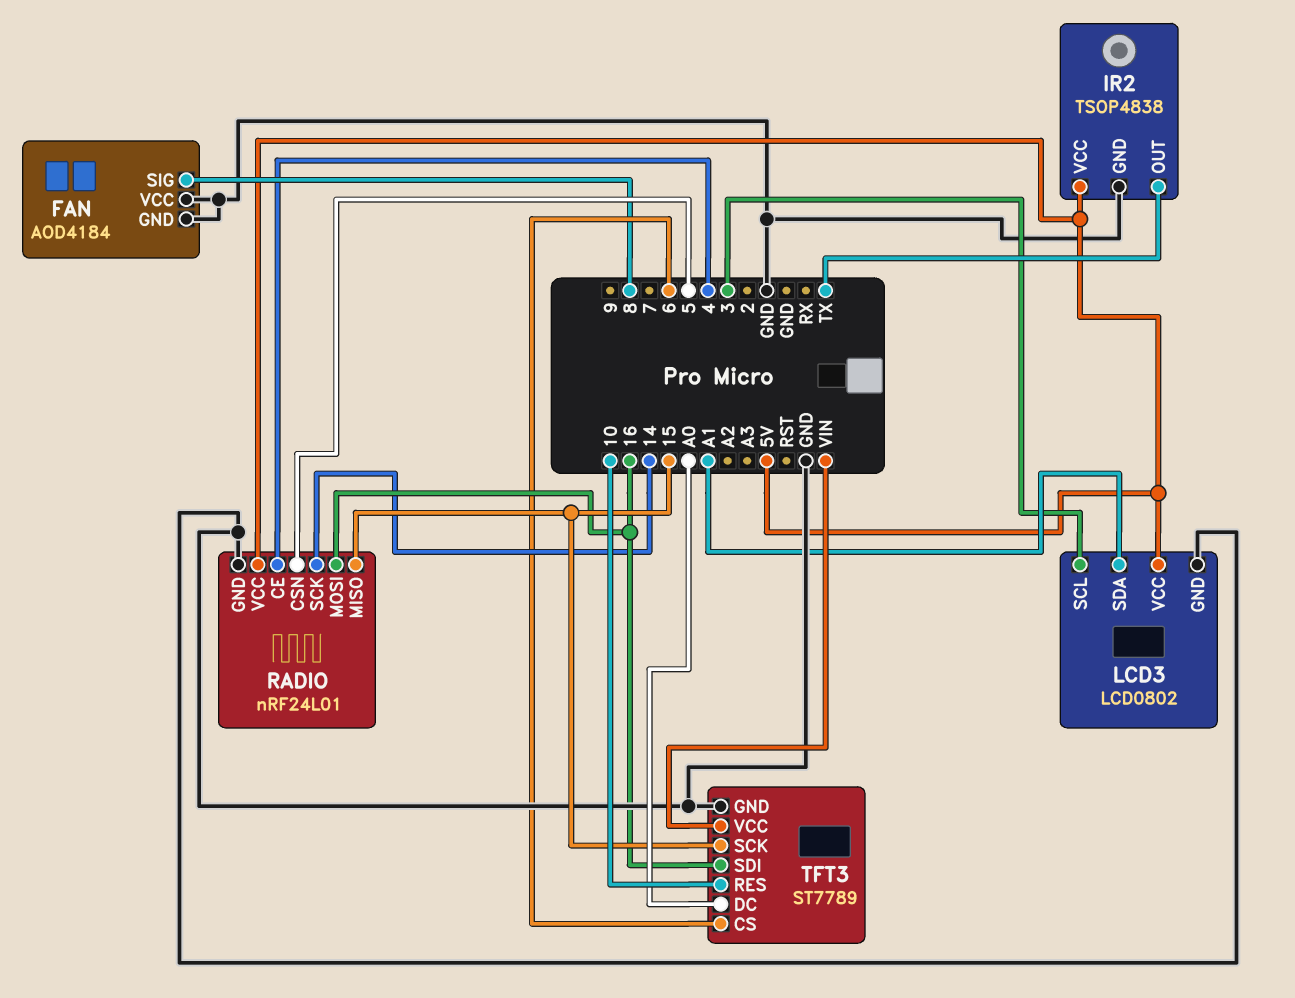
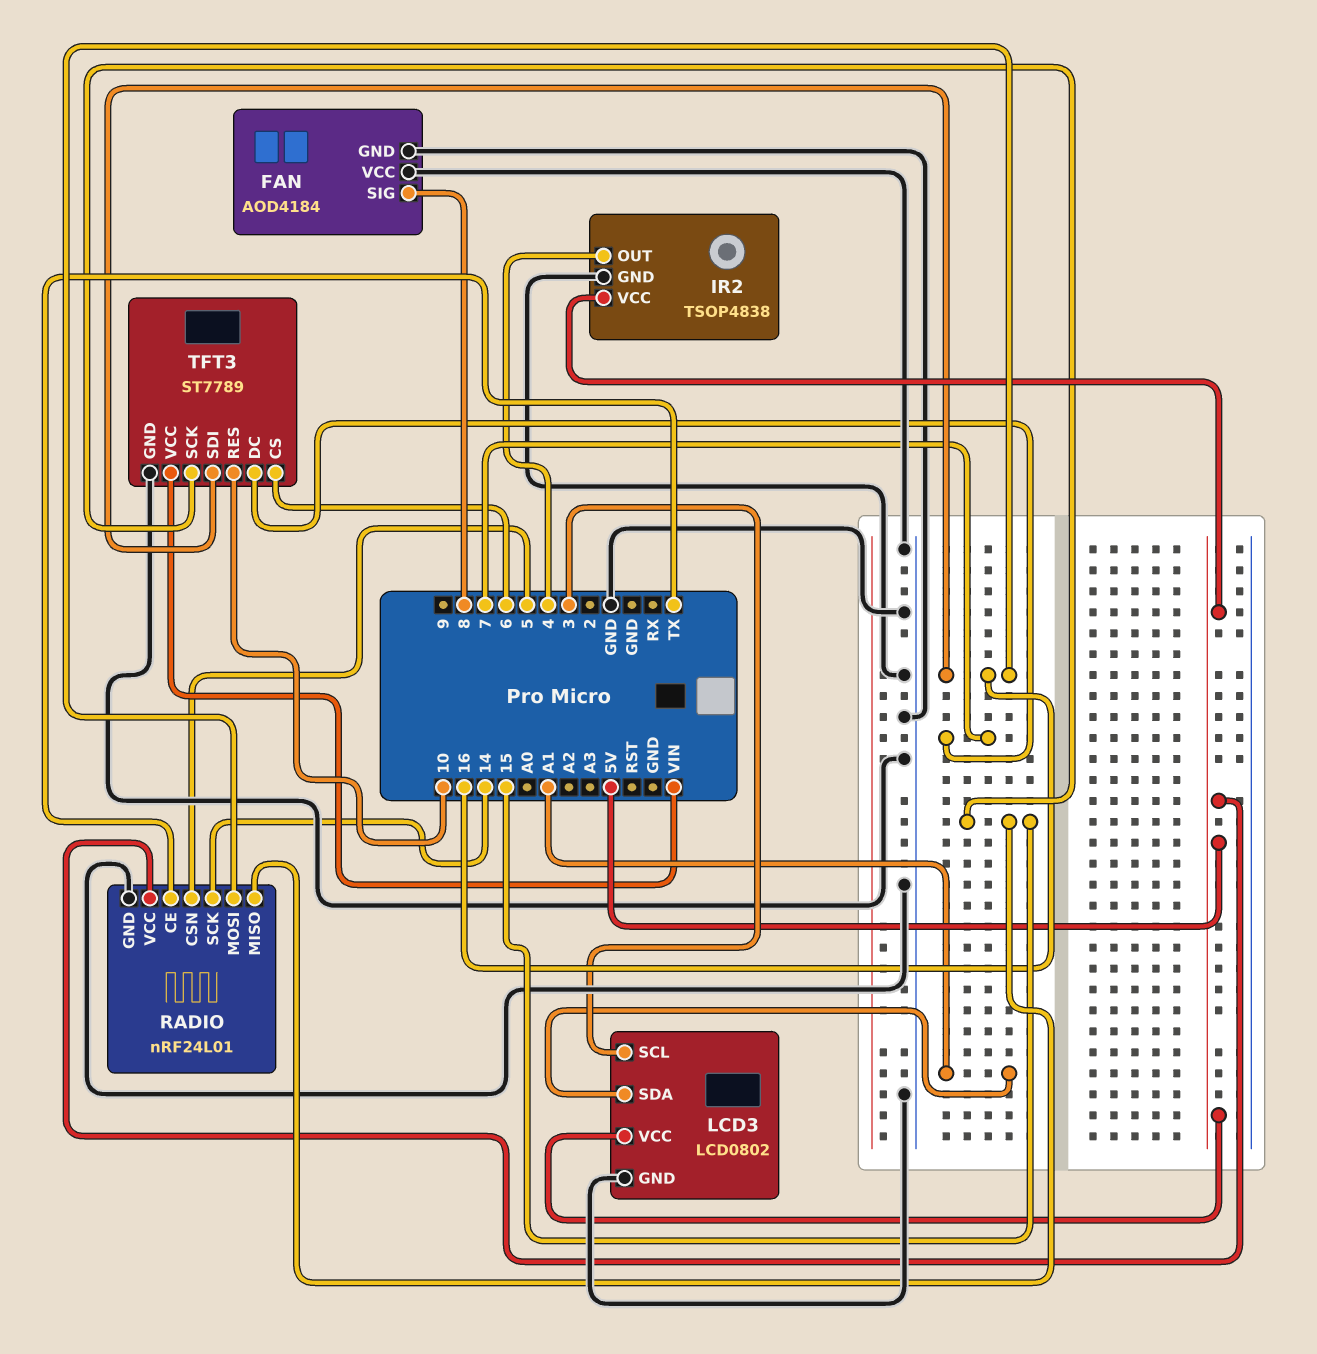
IR2 pin OUT: TX -> 4
RADIO pin CE: 4 -> TX
TFT3 pin DC: A0 -> 7

